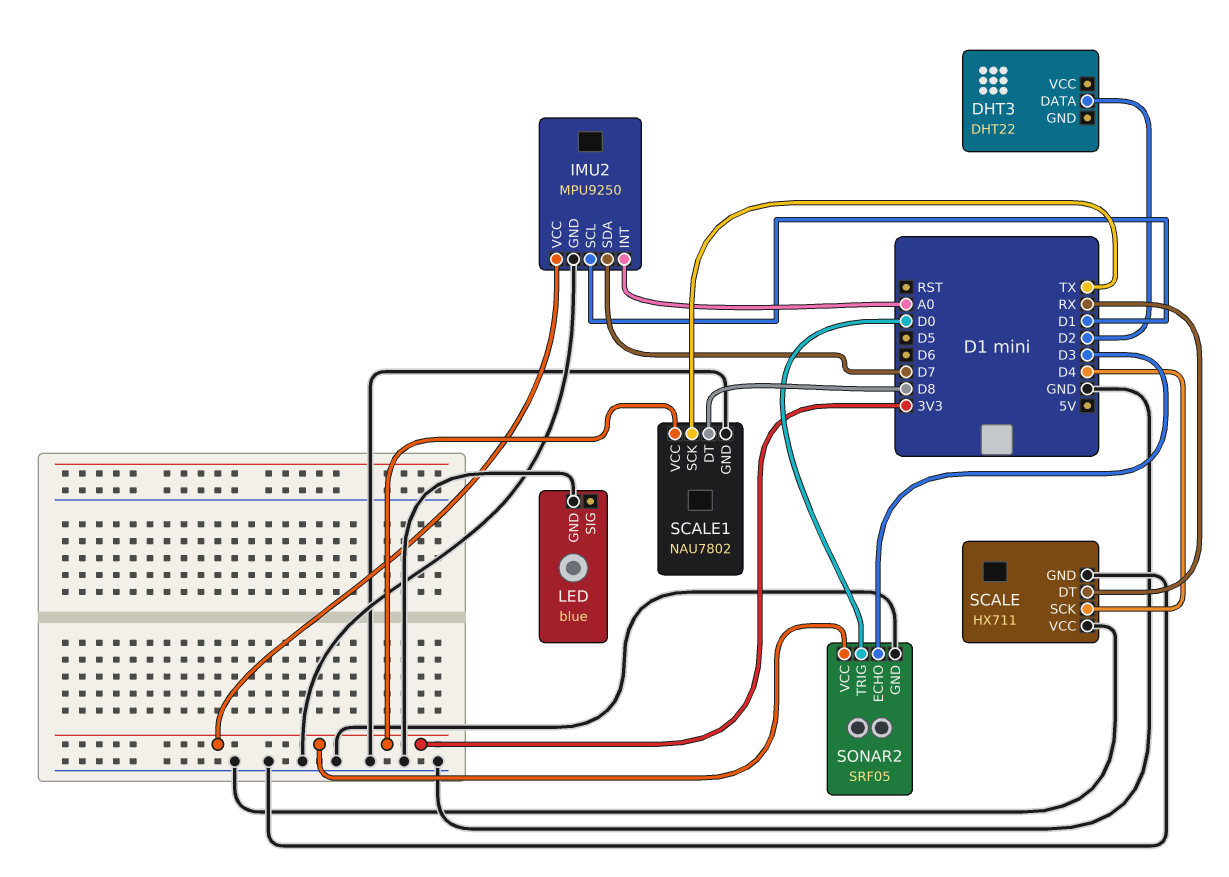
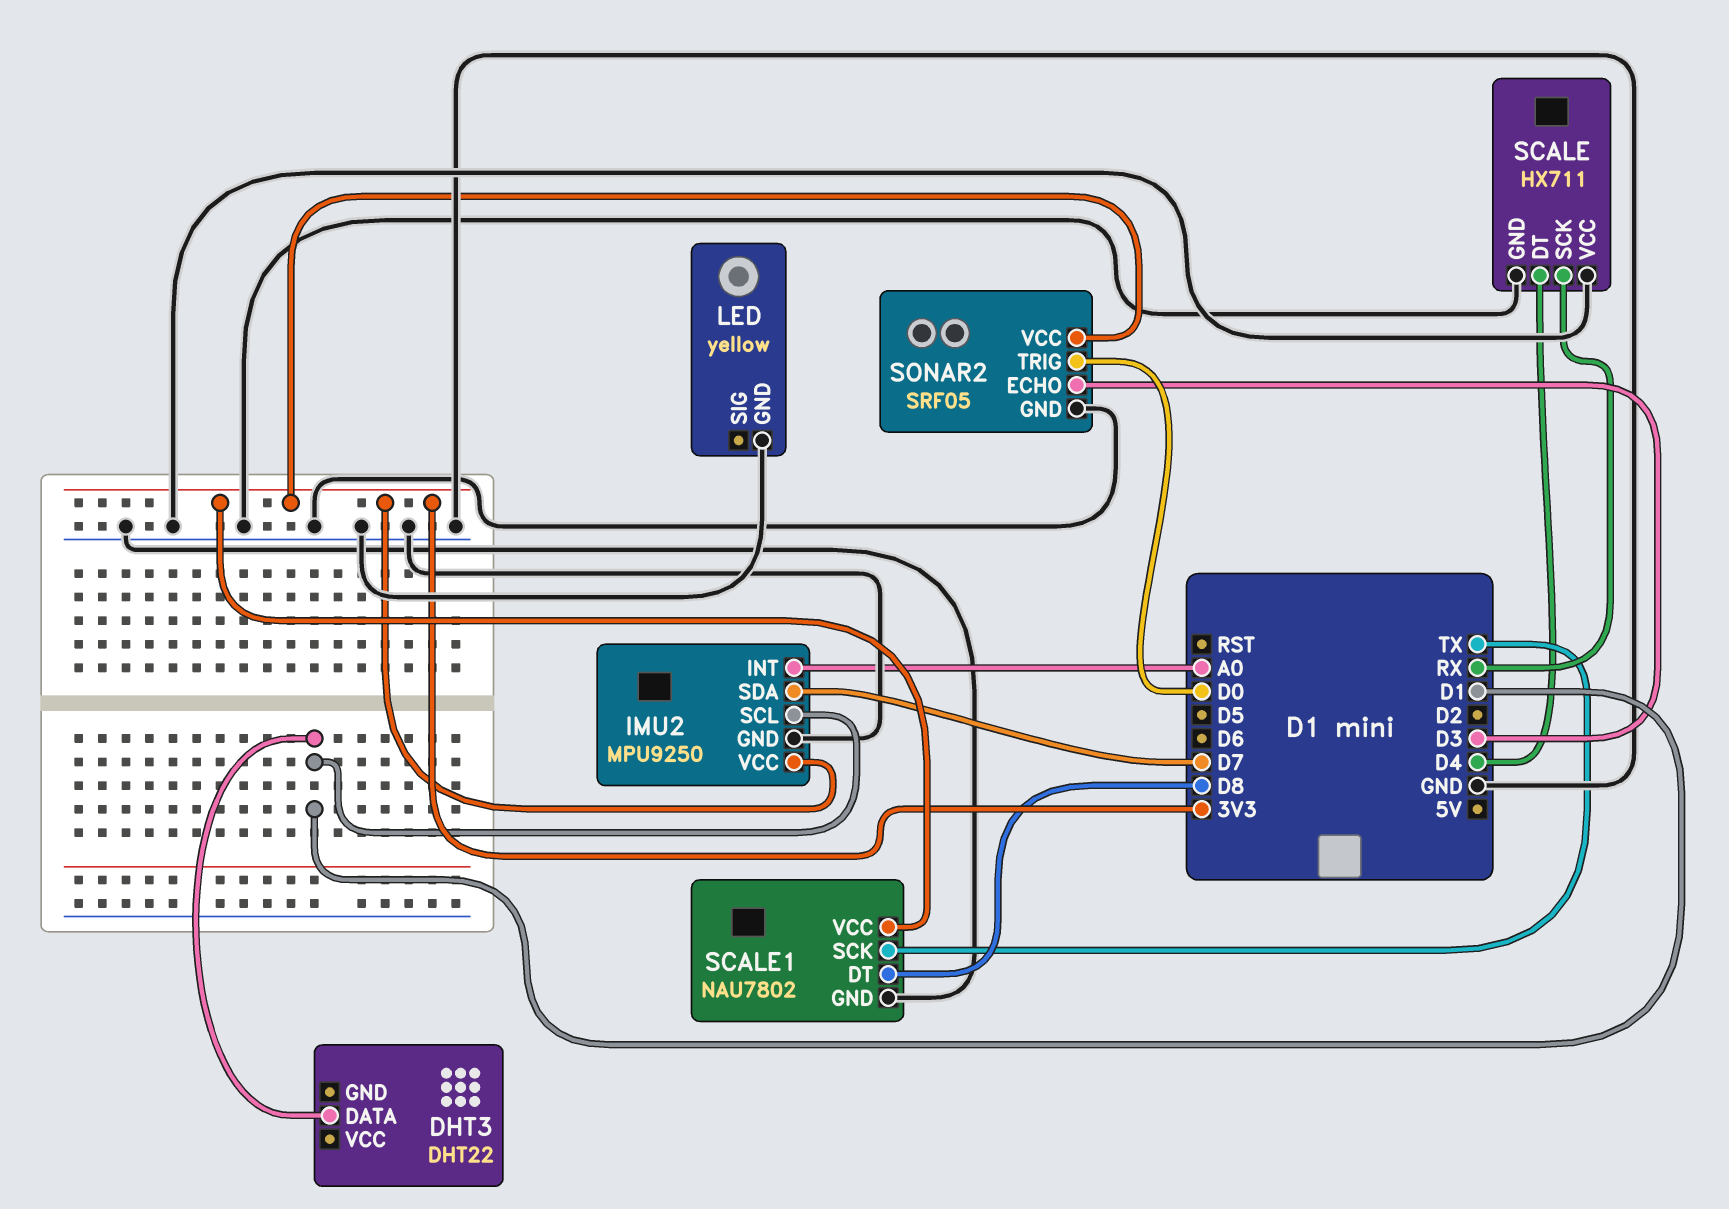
DHT3 pin DATA: D2 -> D1
LED: blue -> yellow
SCALE pin DT: RX -> D4
SCALE pin SCK: D4 -> RX

